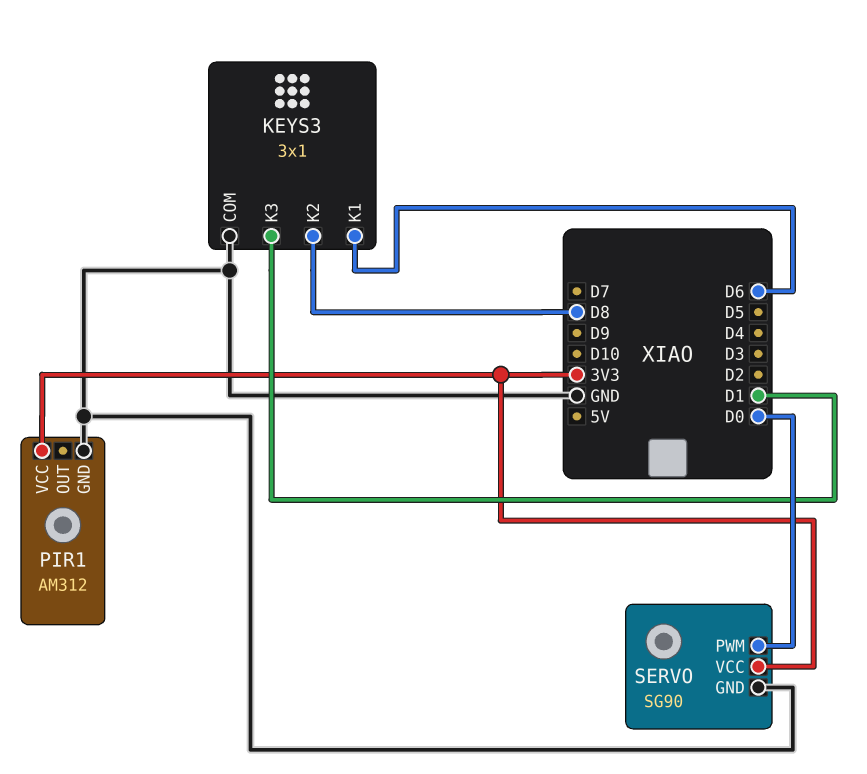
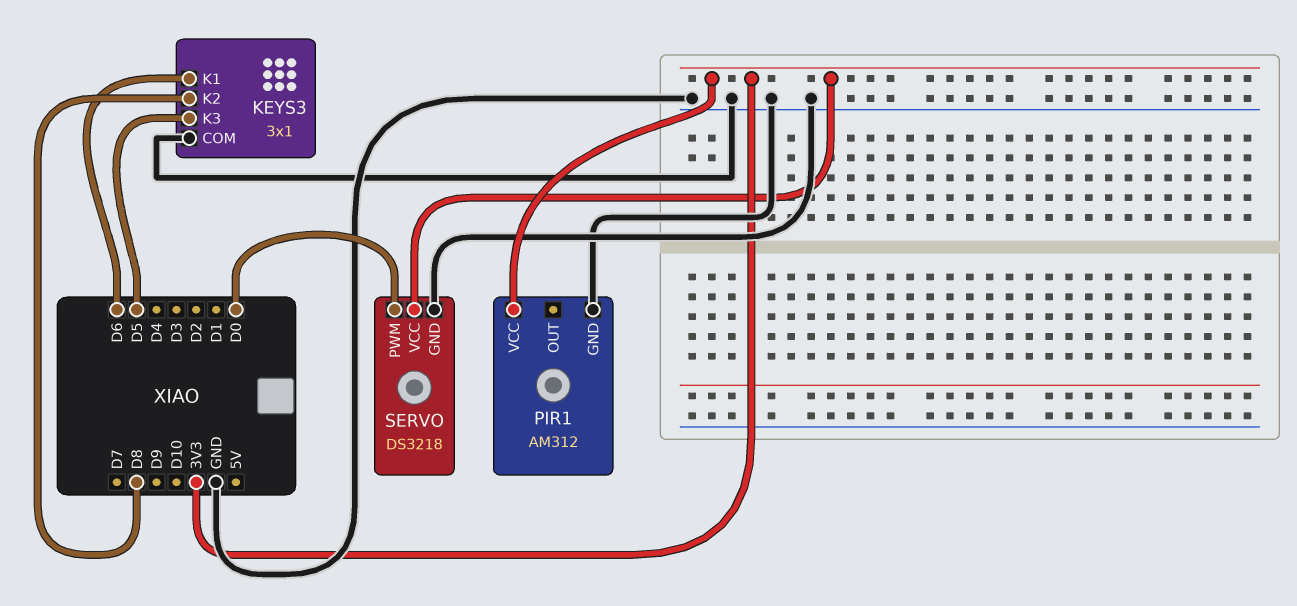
KEYS3 pin K3: D1 -> D5
SERVO: SG90 -> DS3218

